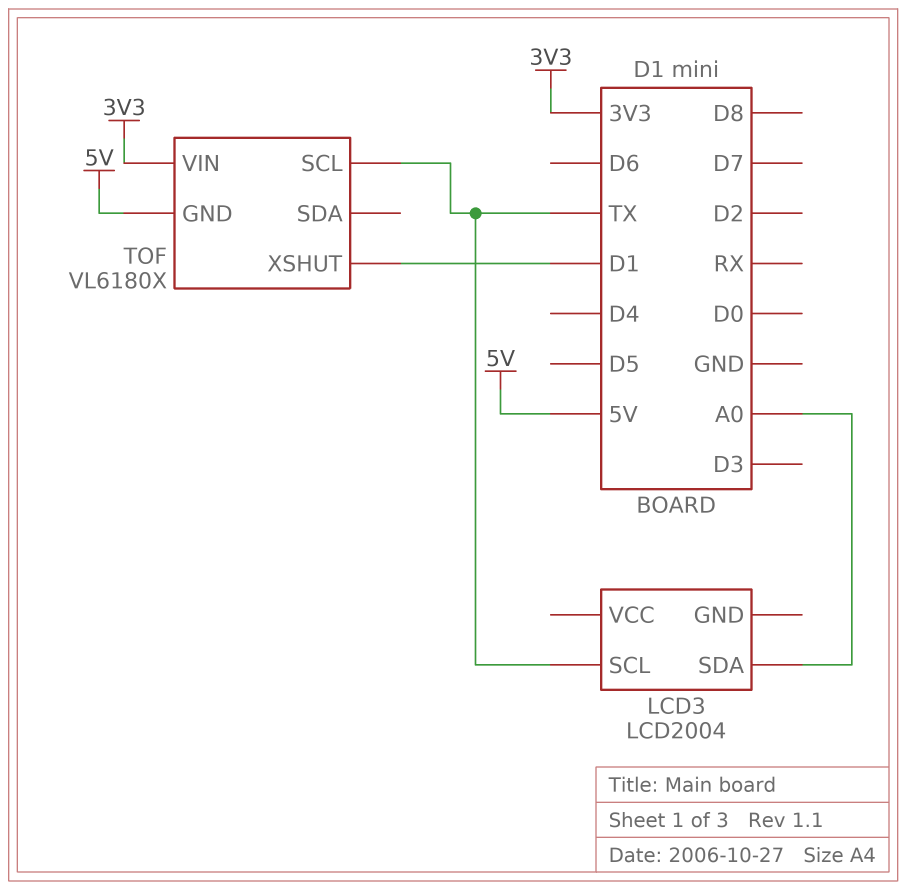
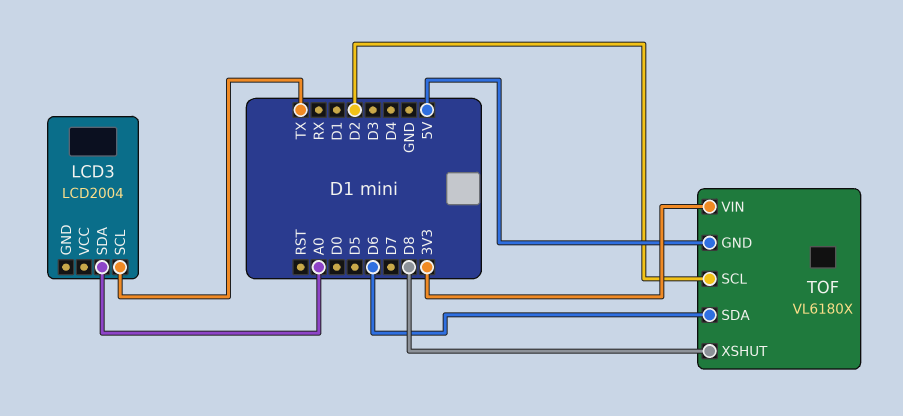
TOF pin SCL: TX -> D2
TOF pin SDA: none -> D6
TOF pin XSHUT: D1 -> D8

